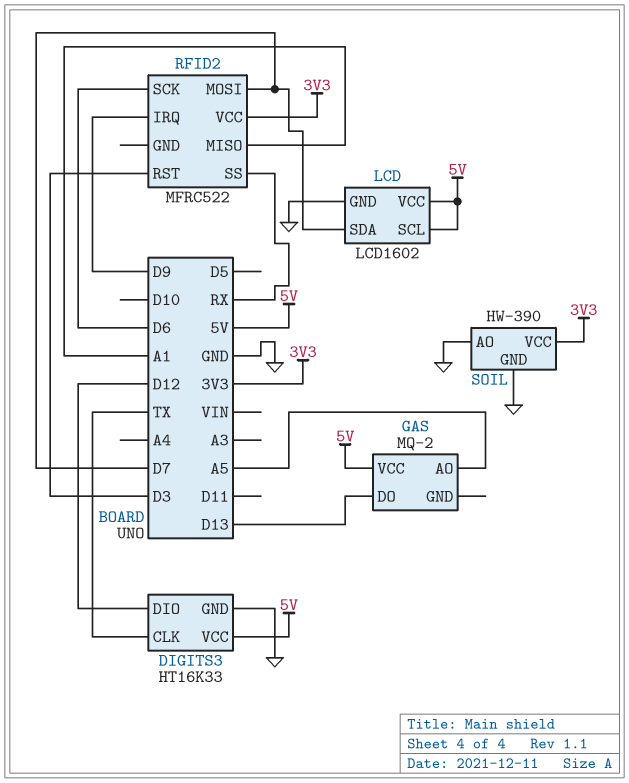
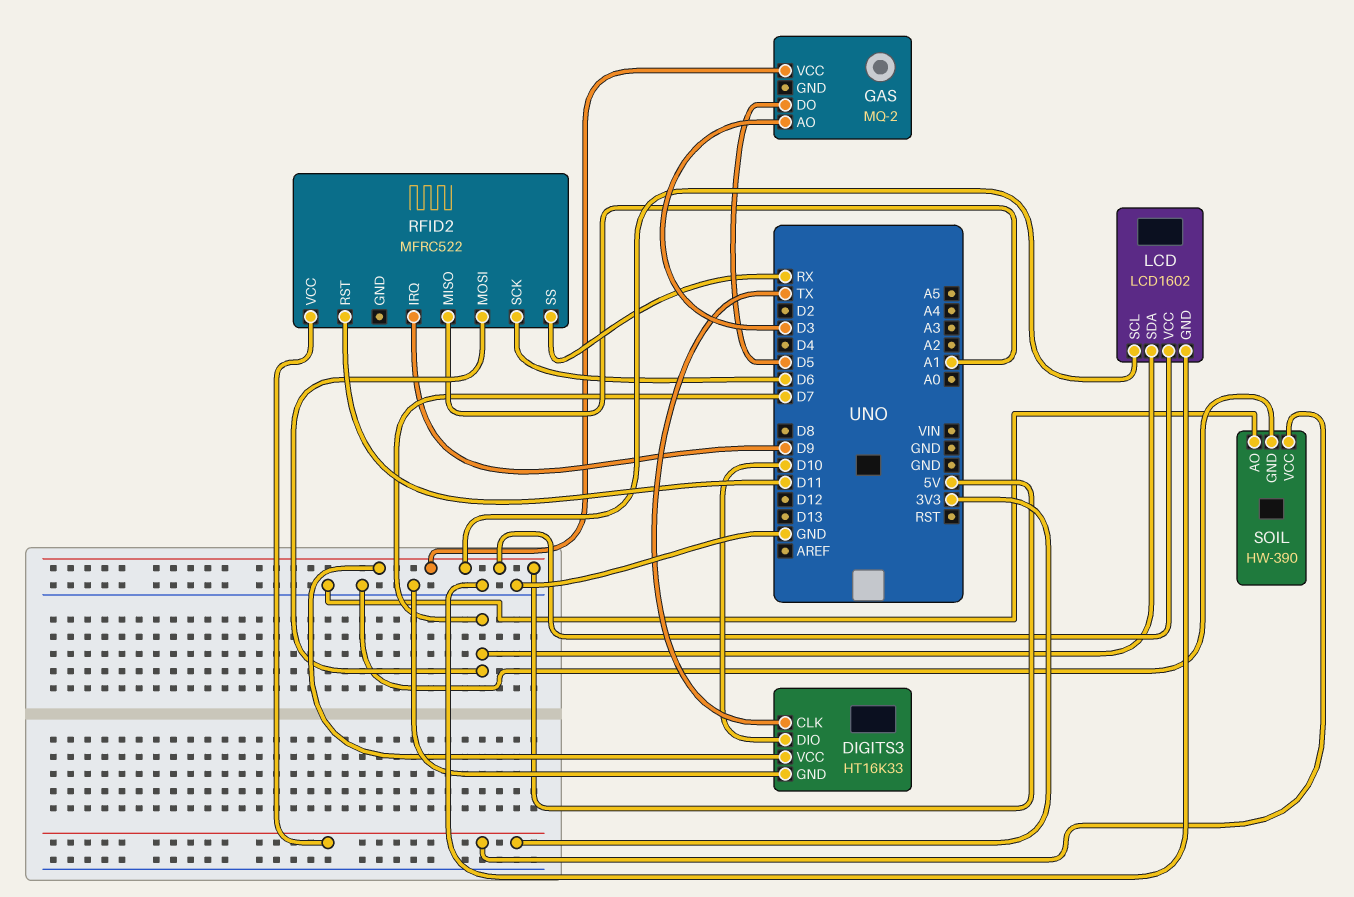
DIGITS3 pin DIO: D12 -> D10
GAS pin AO: A5 -> D3
GAS pin DO: D13 -> D5
RFID2 pin RST: D3 -> D11

